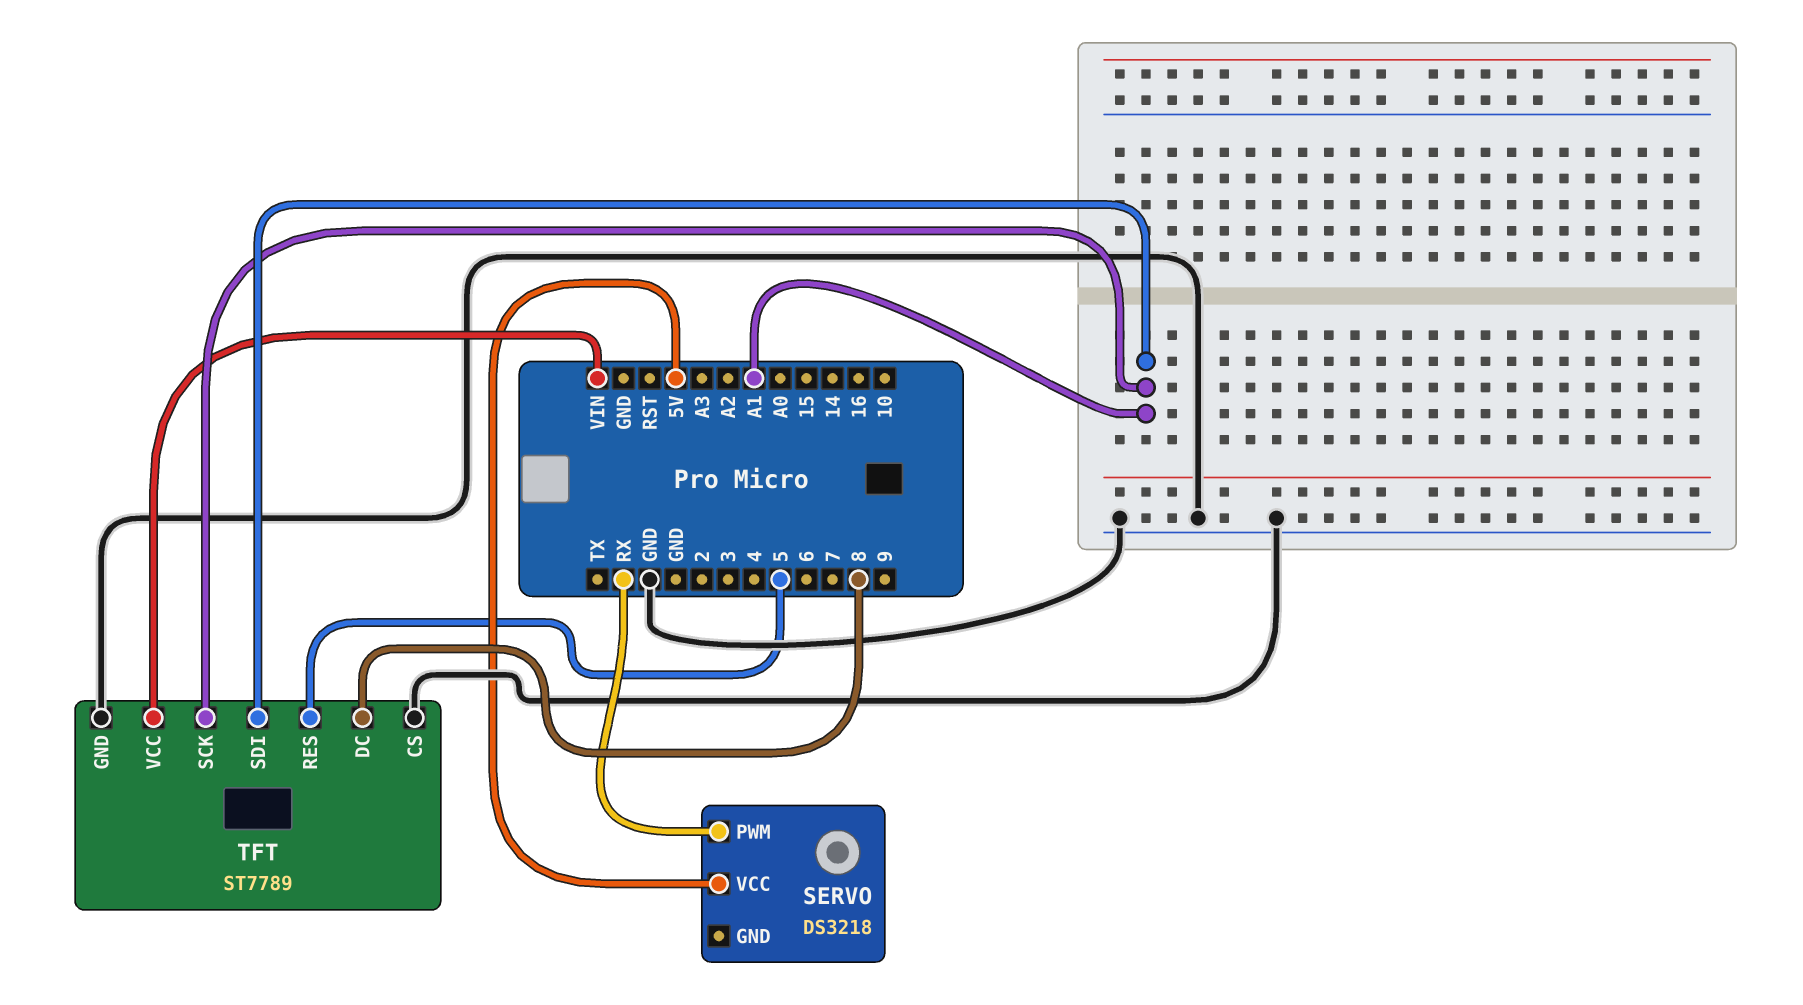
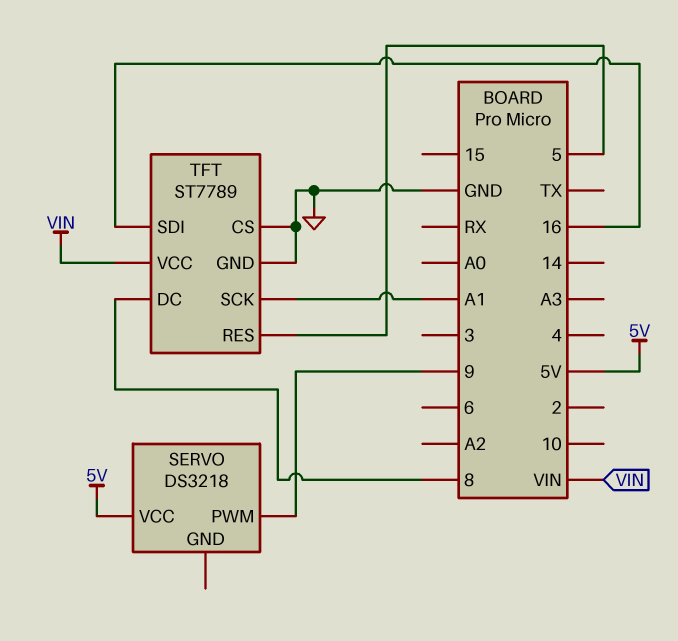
SERVO pin PWM: RX -> 9
TFT pin SDI: A1 -> 16

